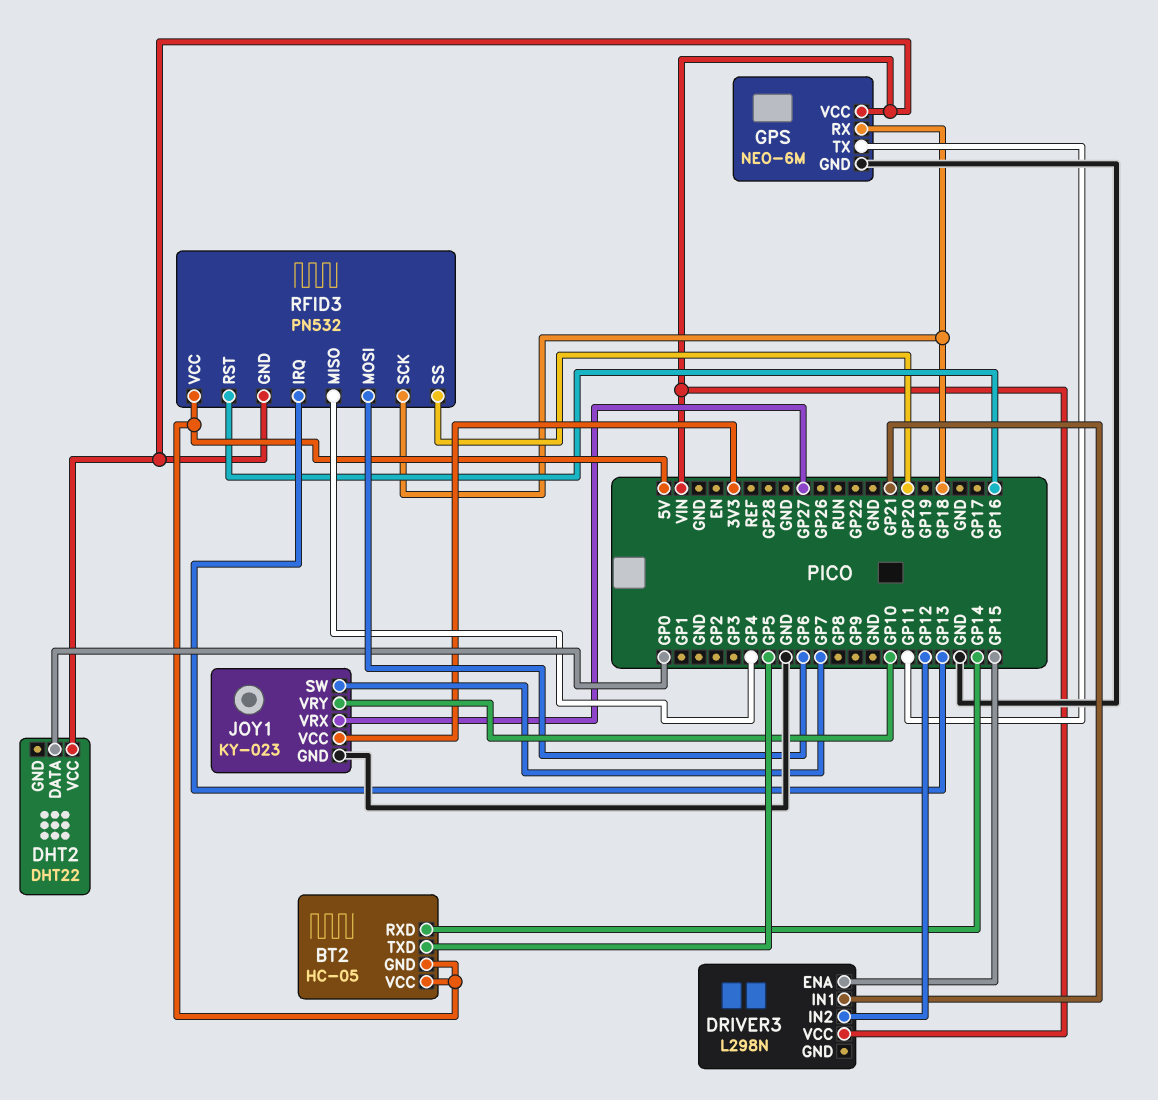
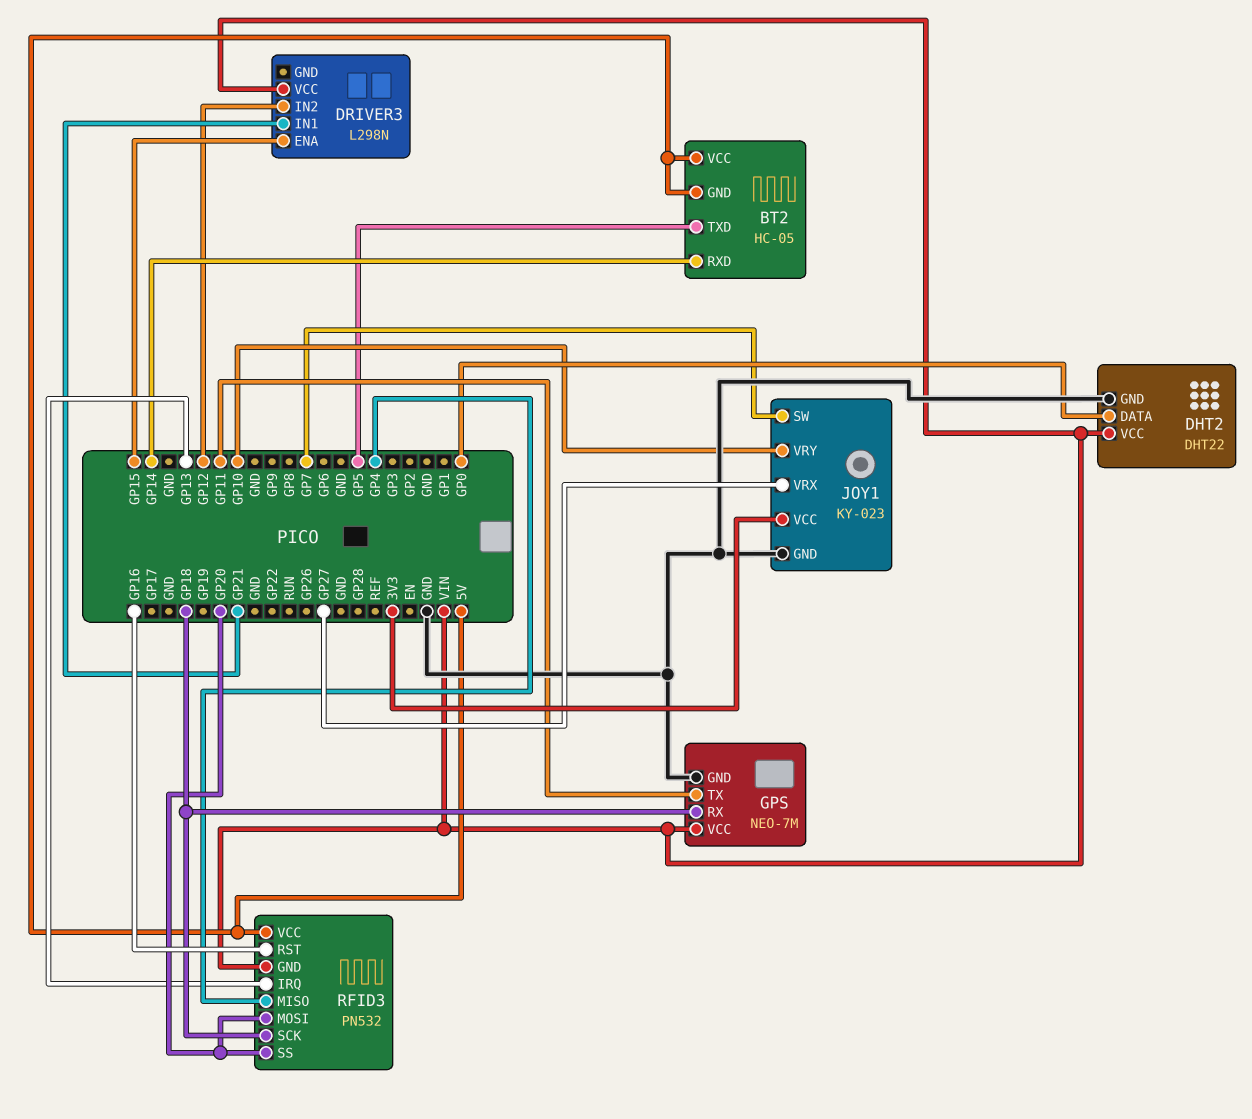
DHT2 pin GND: none -> GND
GPS: NEO-6M -> NEO-7M
RFID3 pin MOSI: GP6 -> GP20

